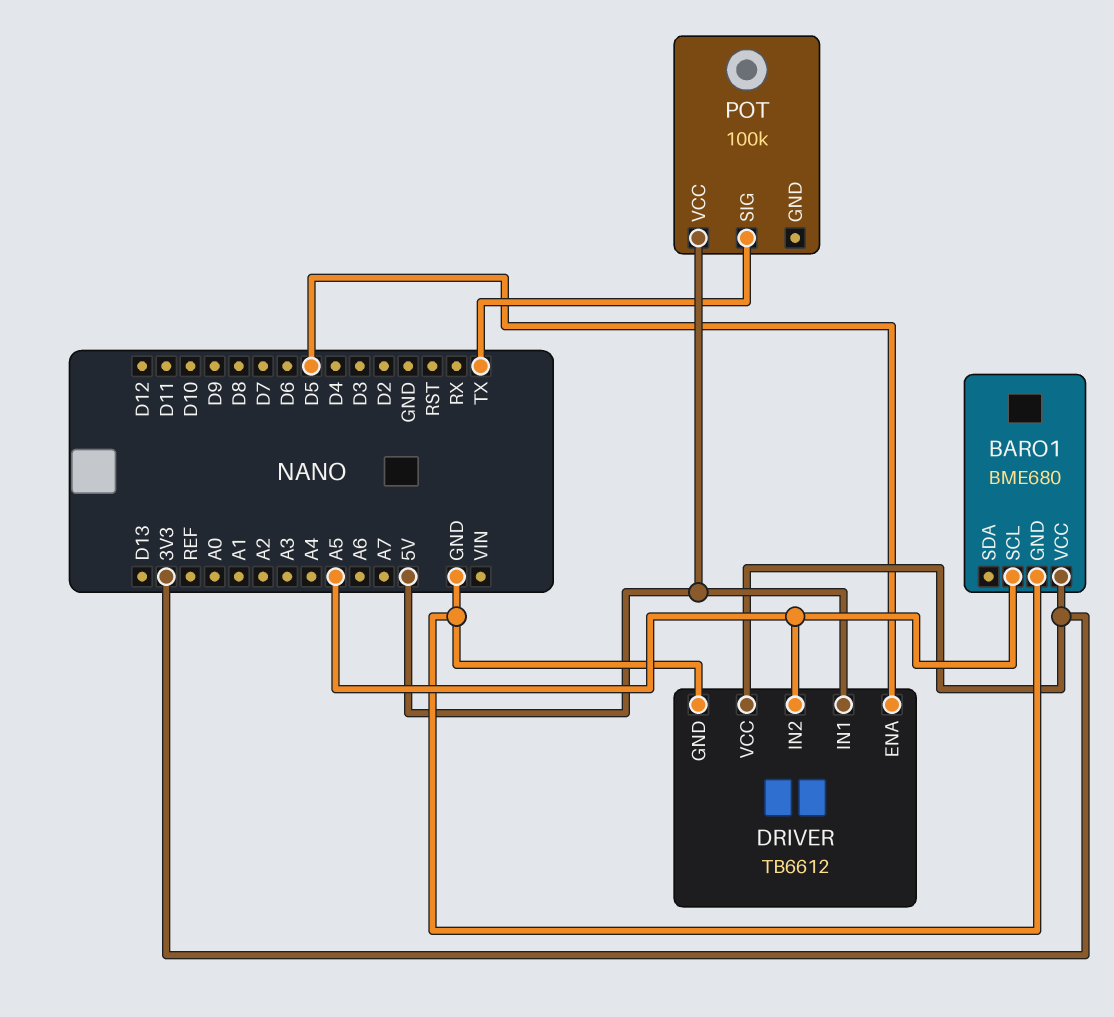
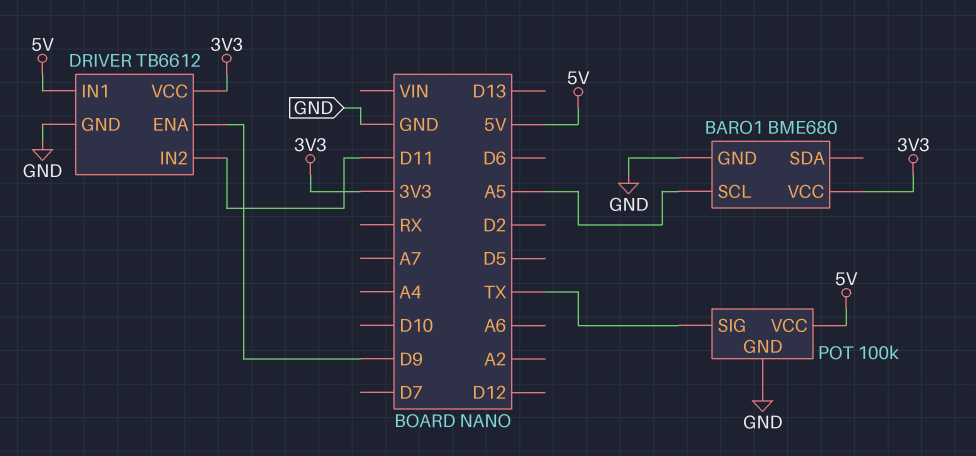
DRIVER pin ENA: D5 -> D9
DRIVER pin IN2: A5 -> D11
POT pin GND: none -> GND

